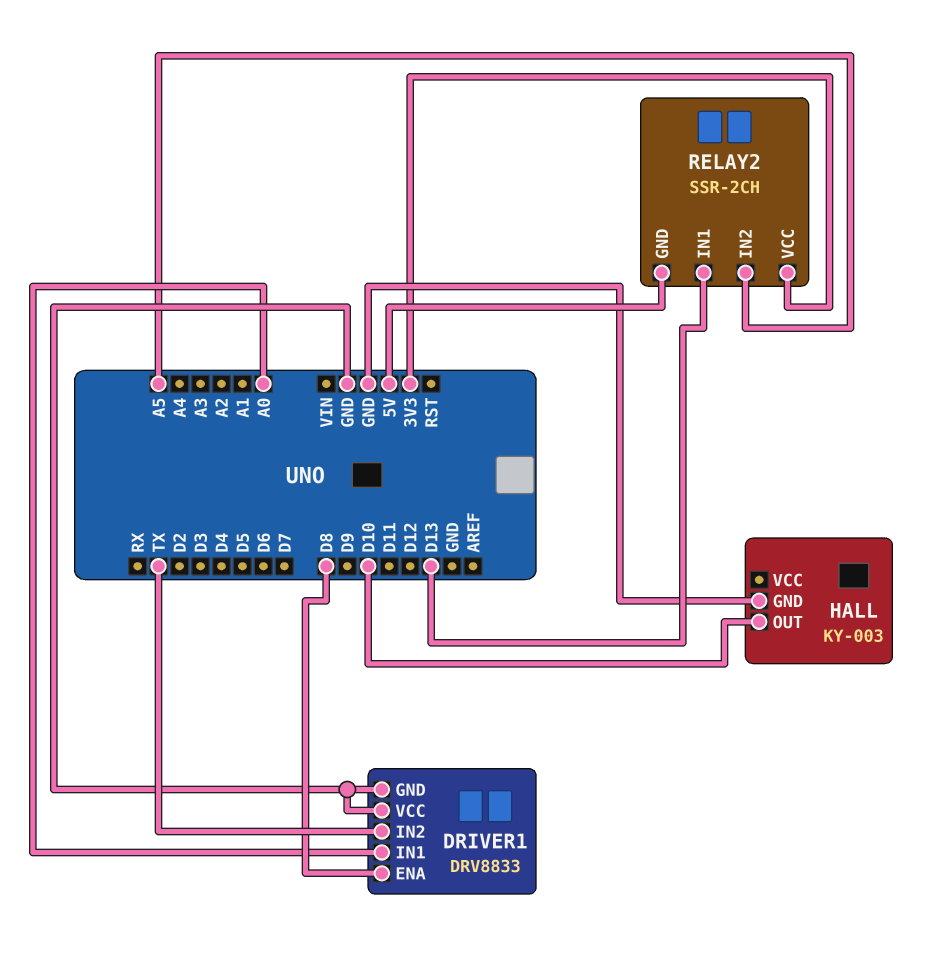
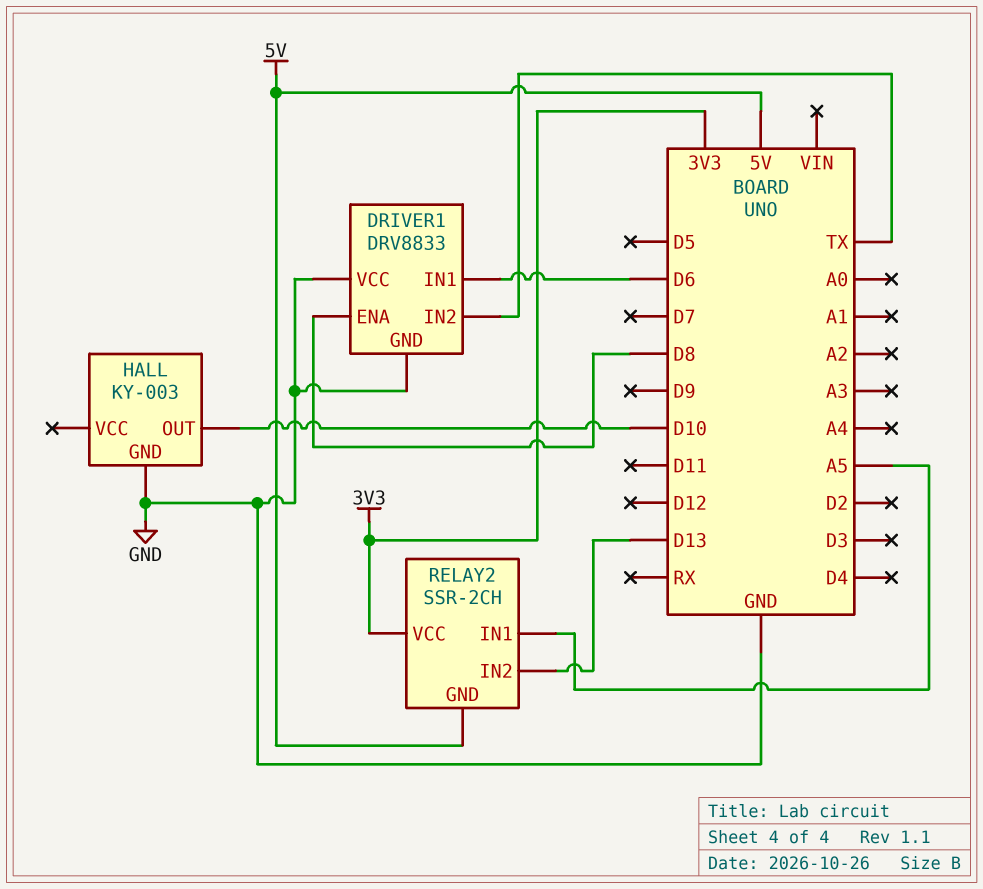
DRIVER1 pin IN1: A0 -> D6
RELAY2 pin IN1: D13 -> A5
RELAY2 pin IN2: A5 -> D13

